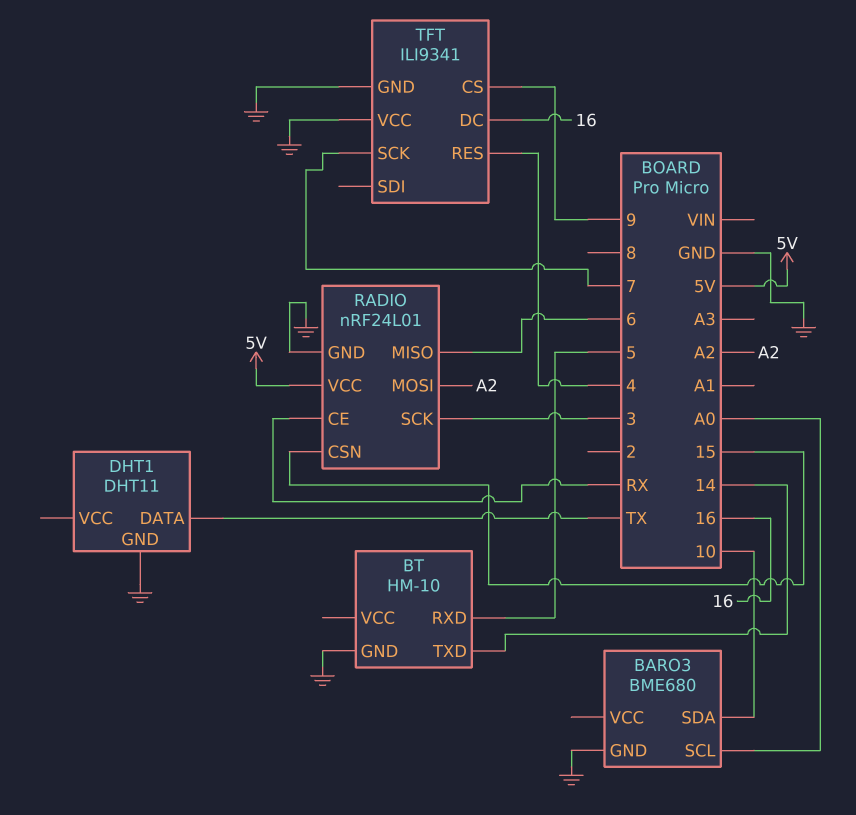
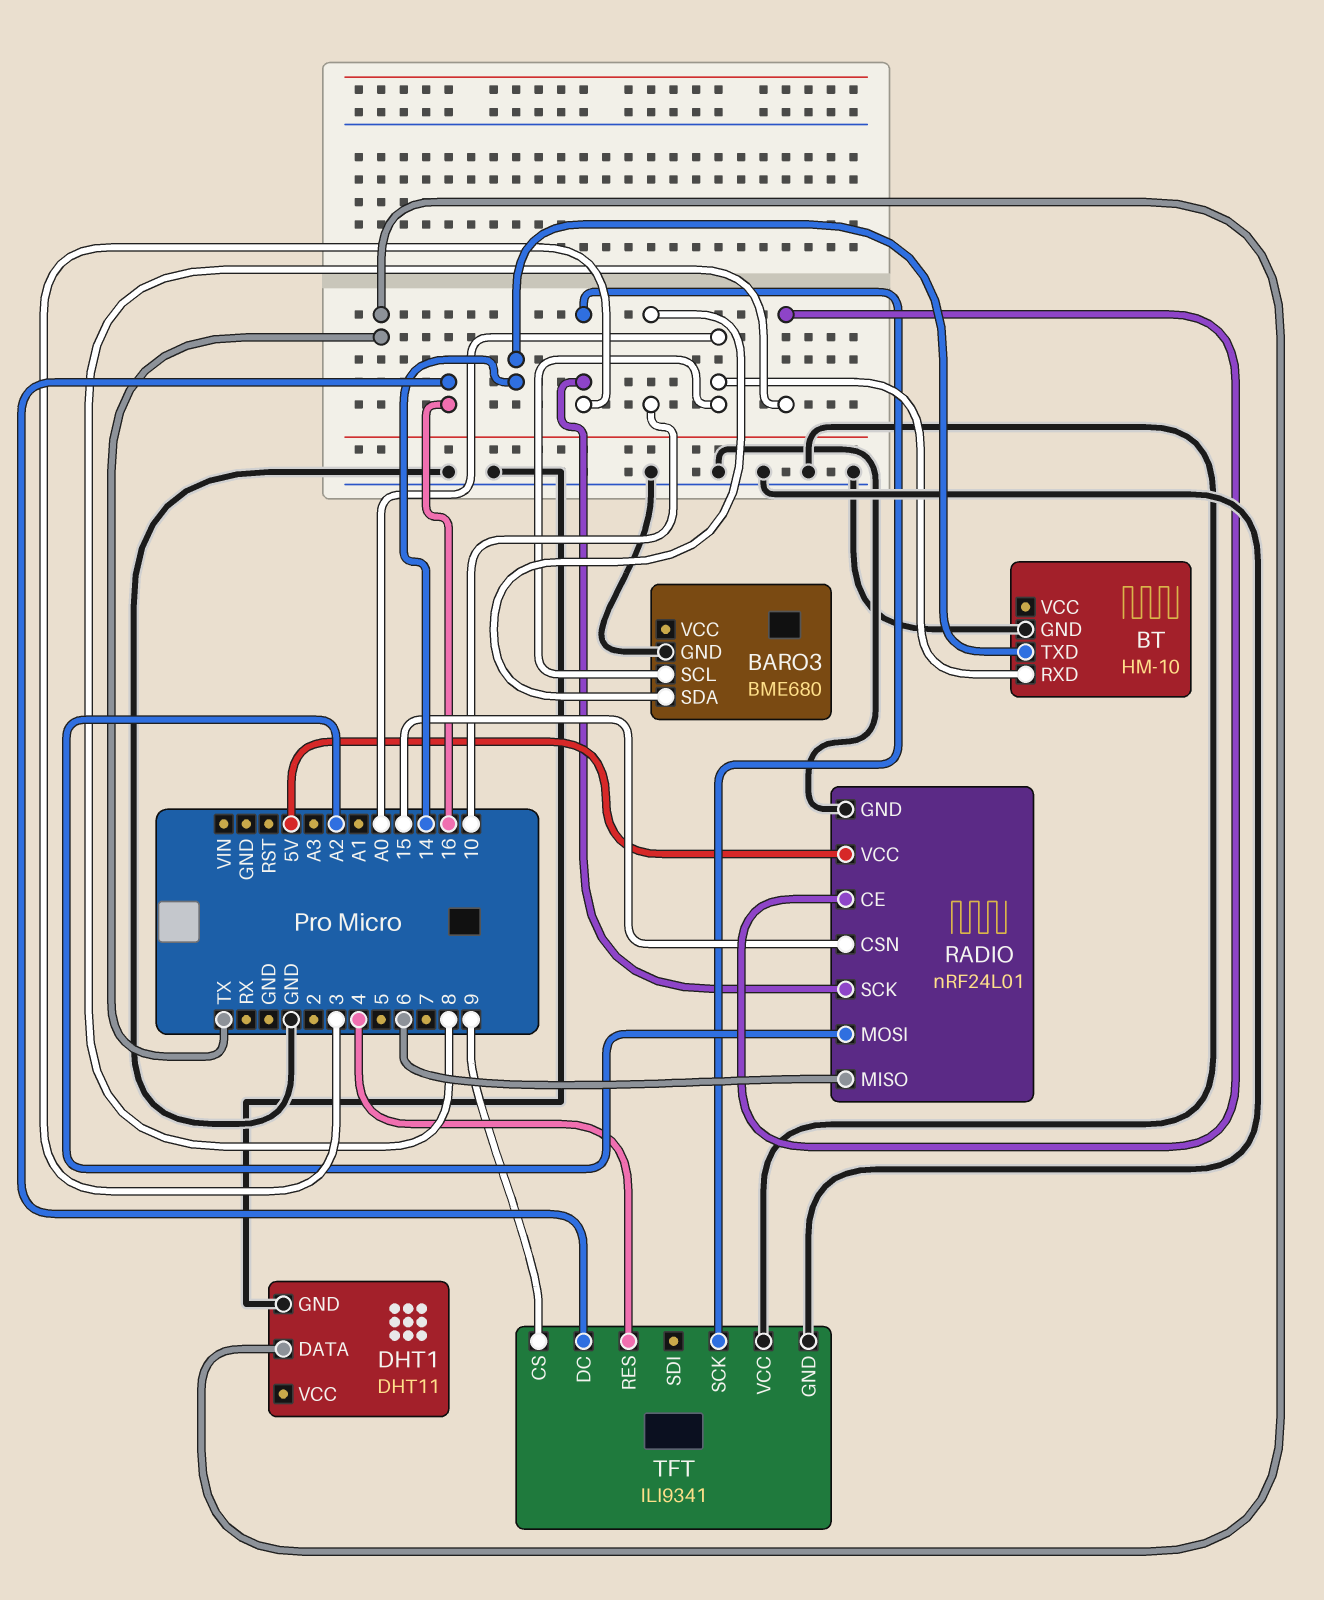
BT pin RXD: 5 -> A0
RADIO pin CE: RX -> 8
TFT pin SCK: 7 -> 3

